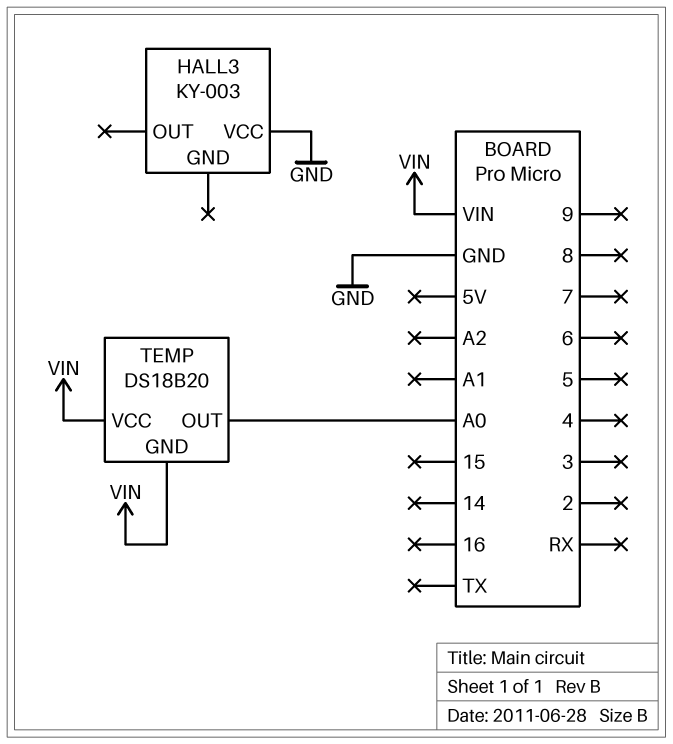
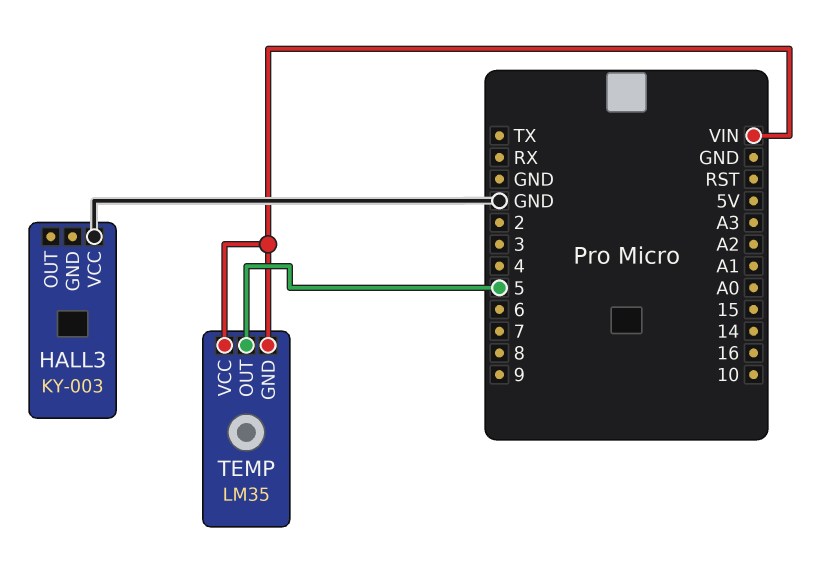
TEMP: DS18B20 -> LM35
TEMP pin OUT: A0 -> 5

